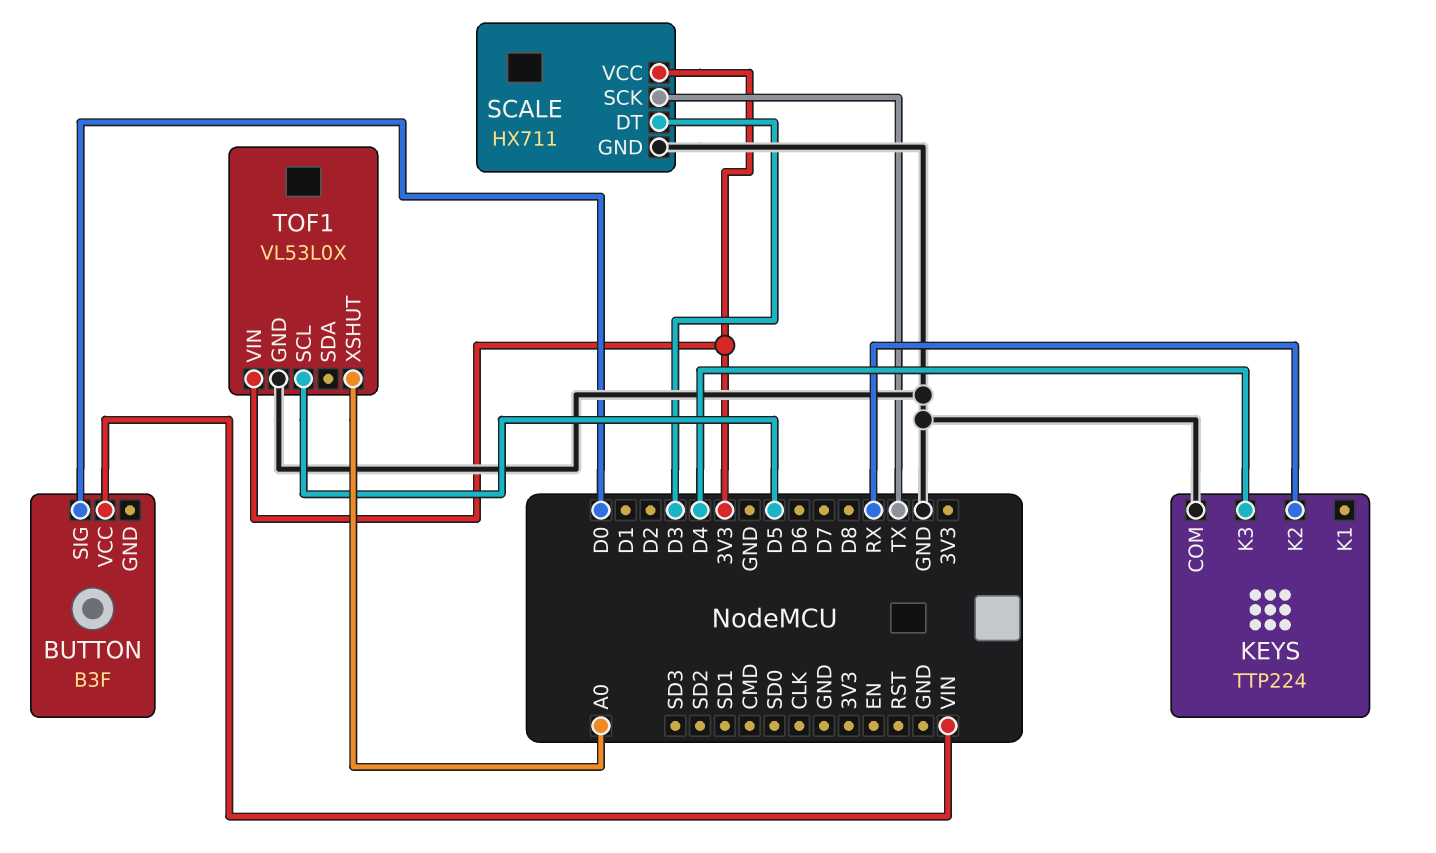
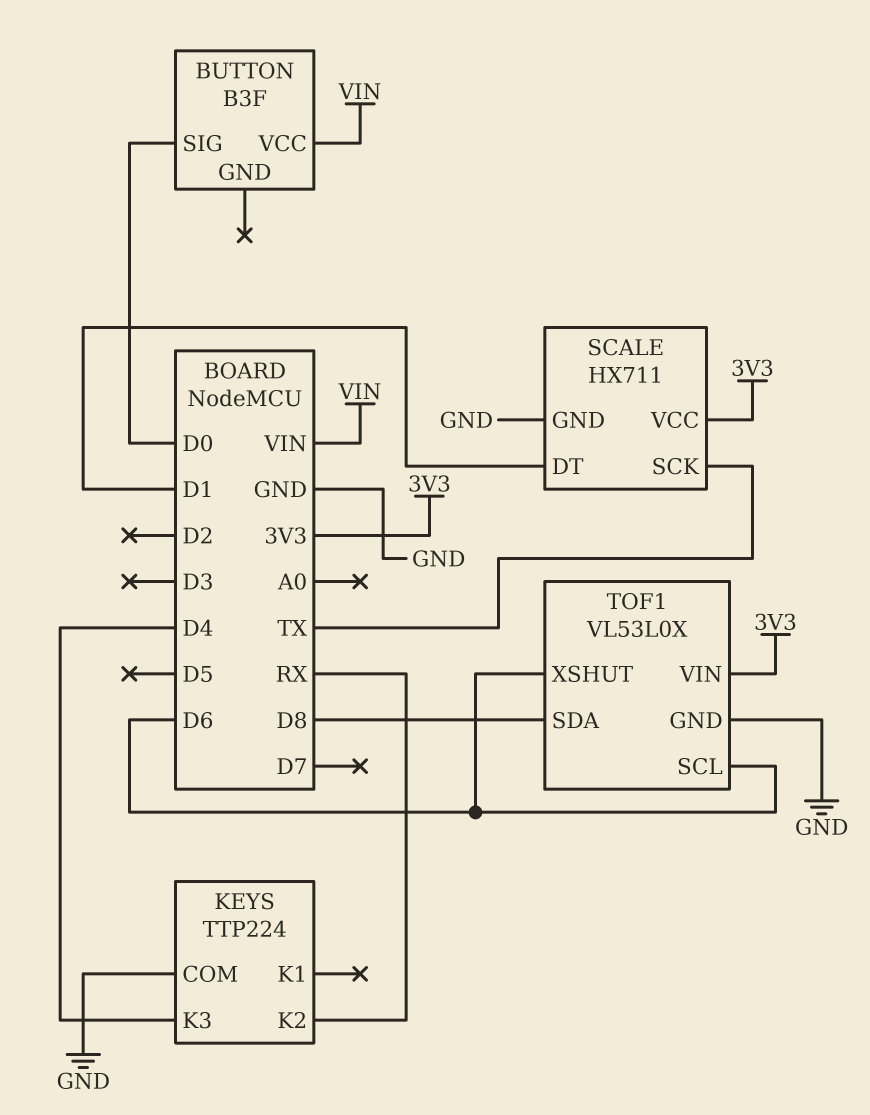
SCALE pin DT: D3 -> D1
TOF1 pin SCL: D5 -> D6
TOF1 pin SDA: none -> D8
TOF1 pin XSHUT: A0 -> D6

